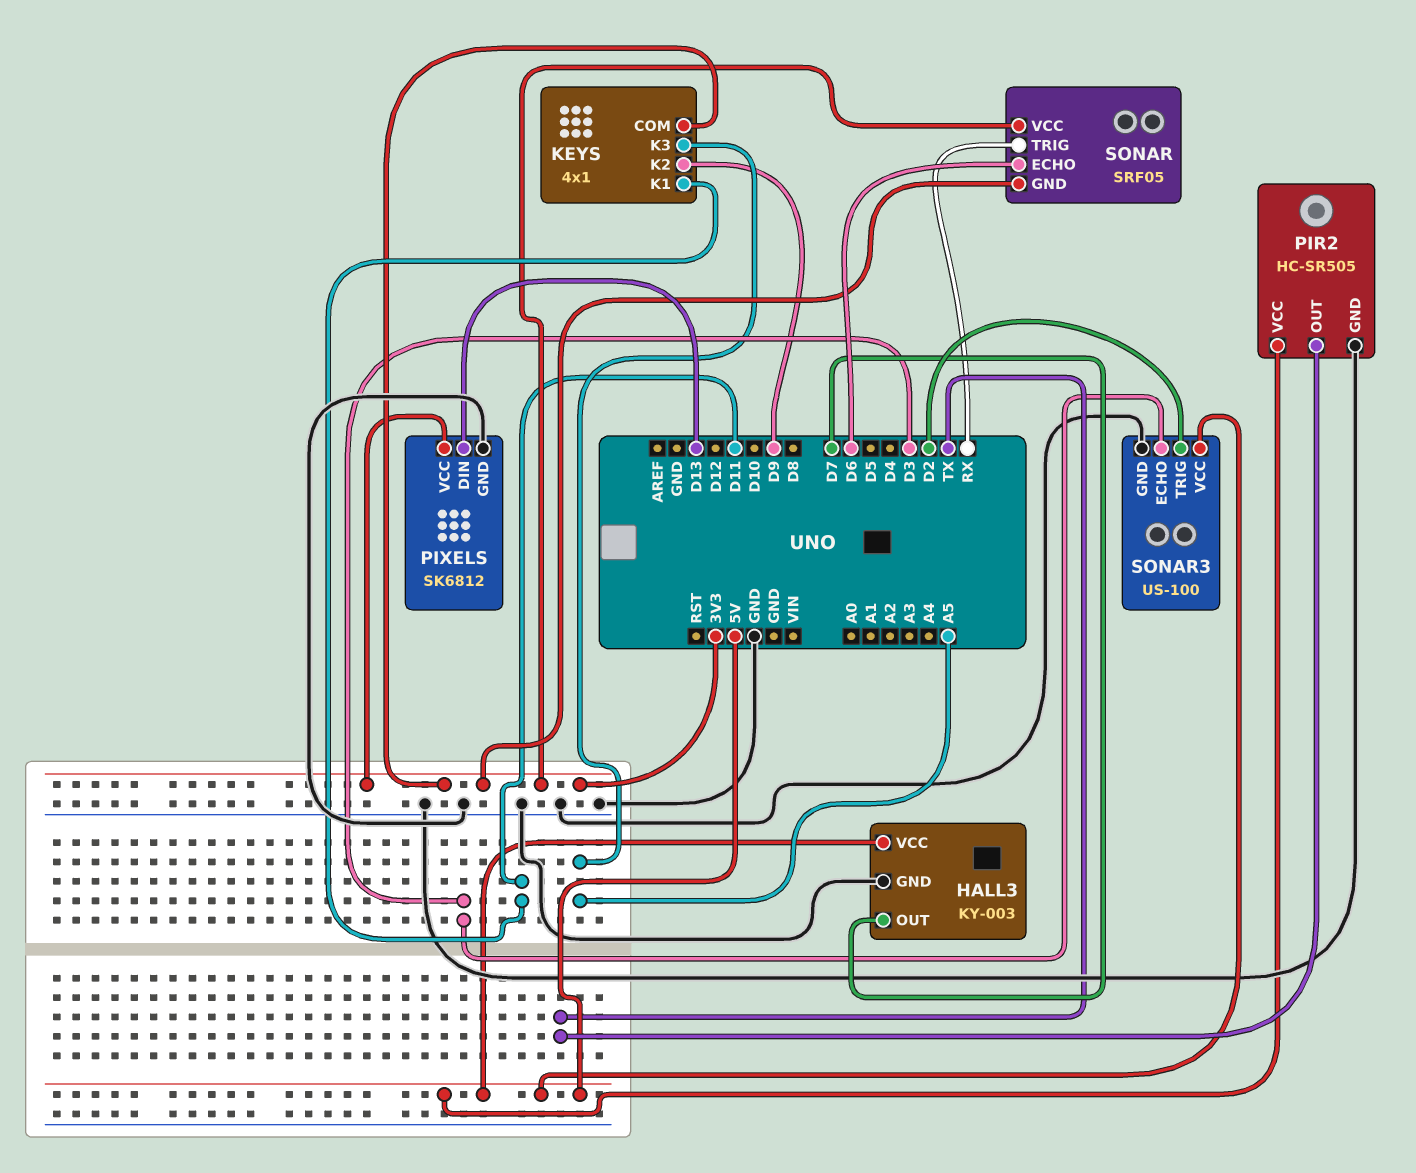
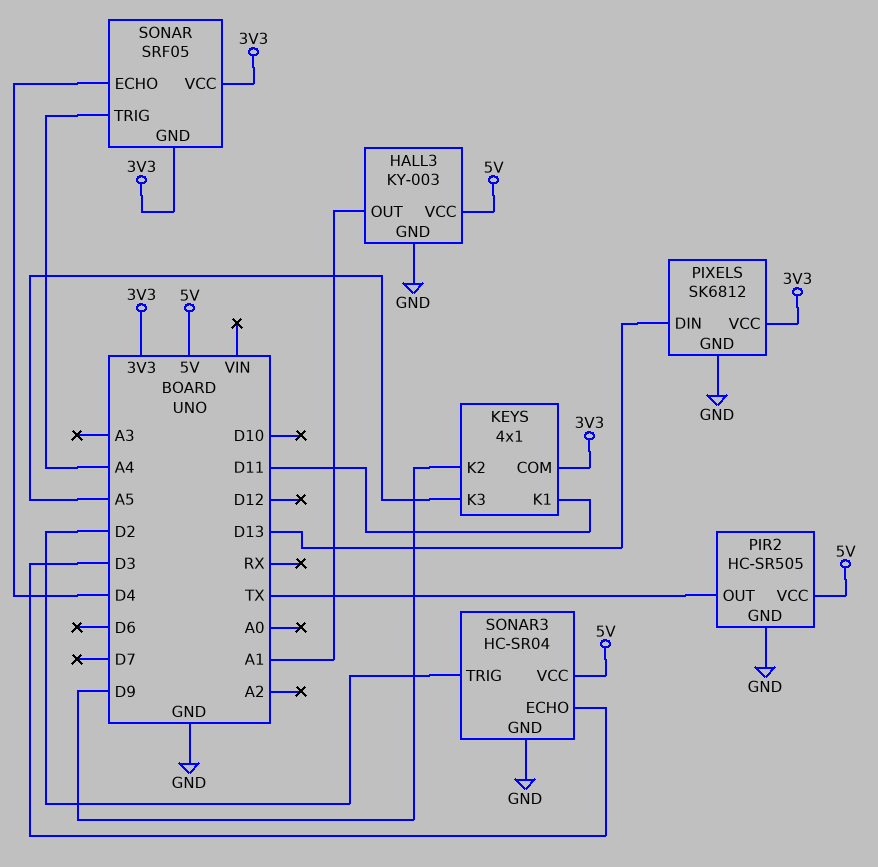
HALL3 pin OUT: D7 -> A1
SONAR pin ECHO: D6 -> D4
SONAR pin TRIG: RX -> A4
SONAR3: US-100 -> HC-SR04

